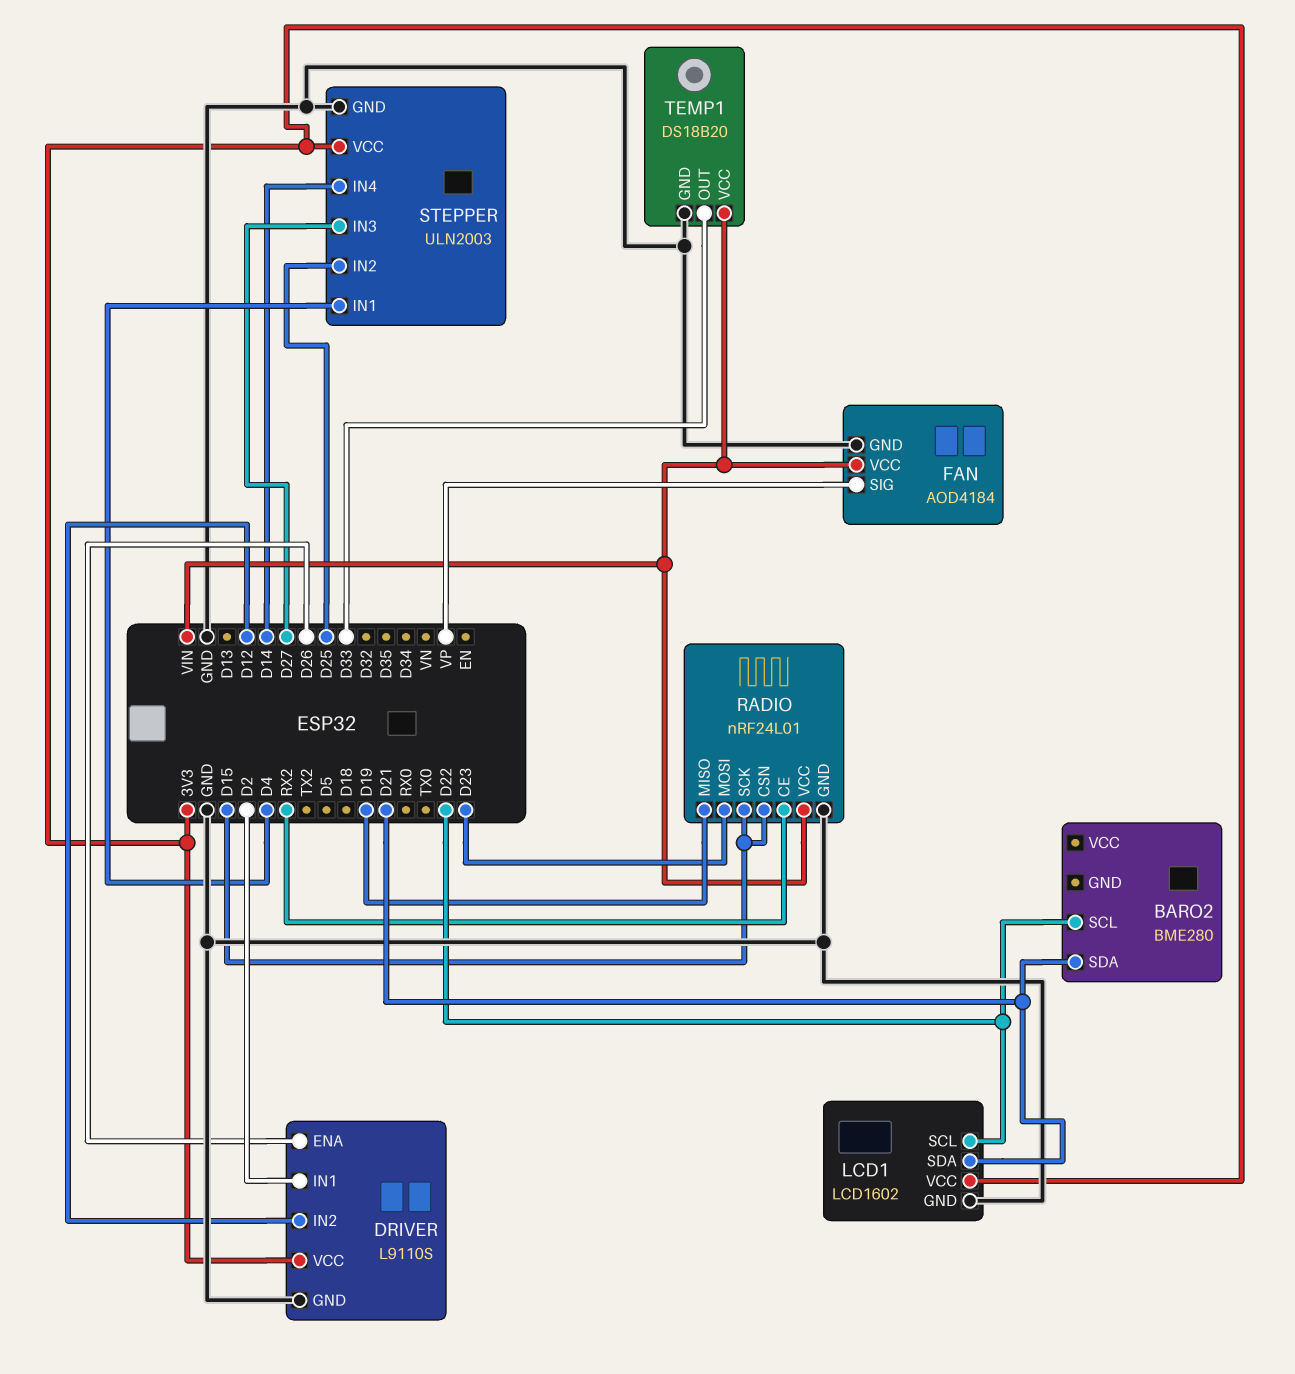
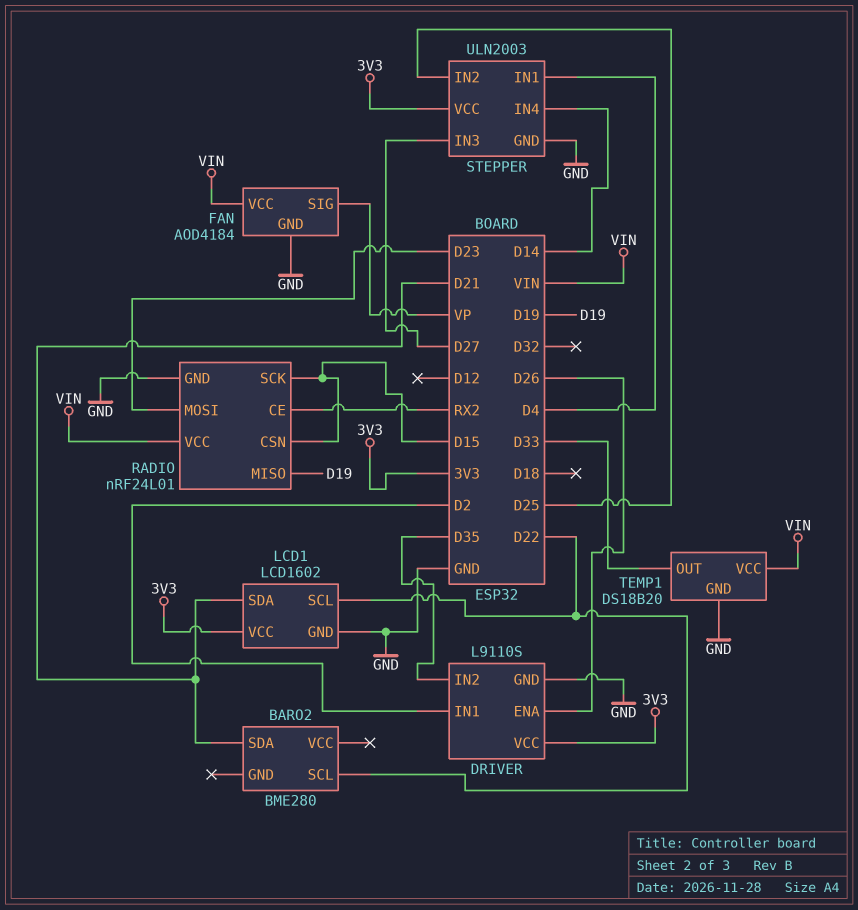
DRIVER pin IN2: D12 -> D35

